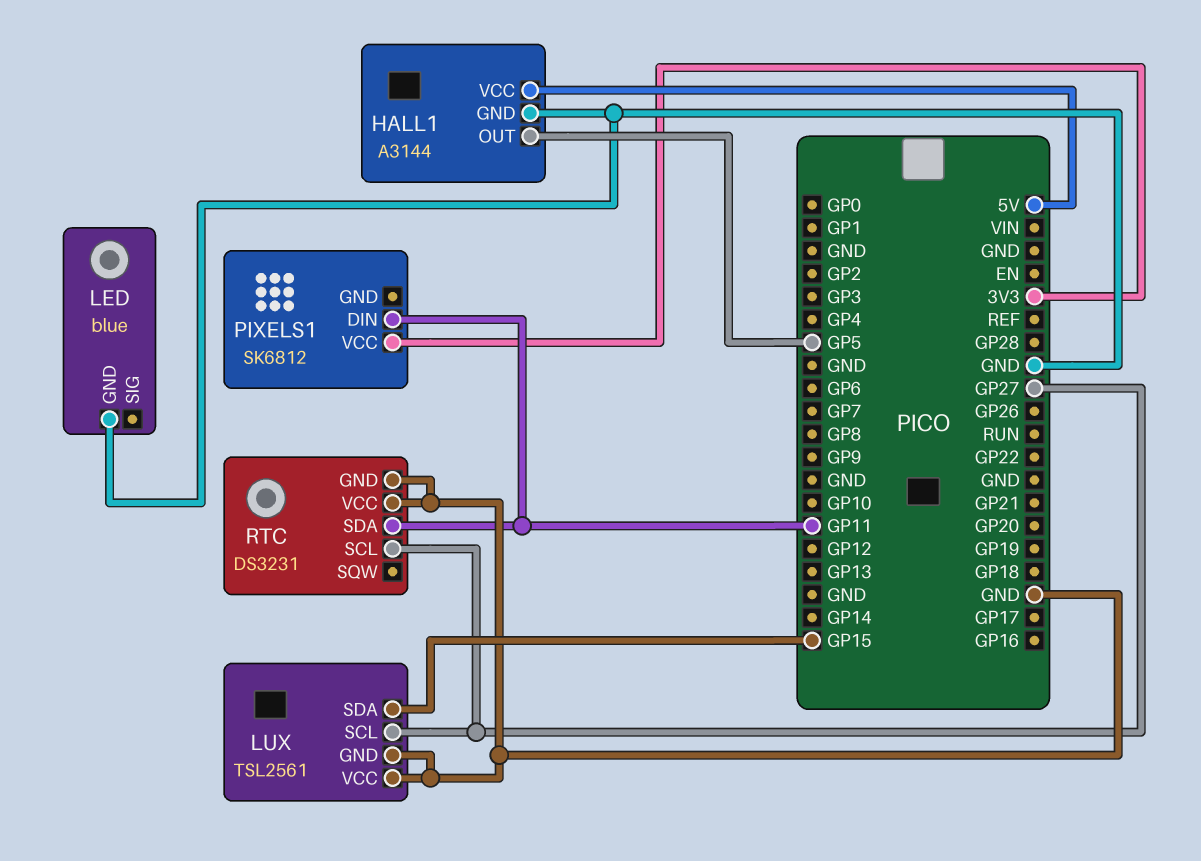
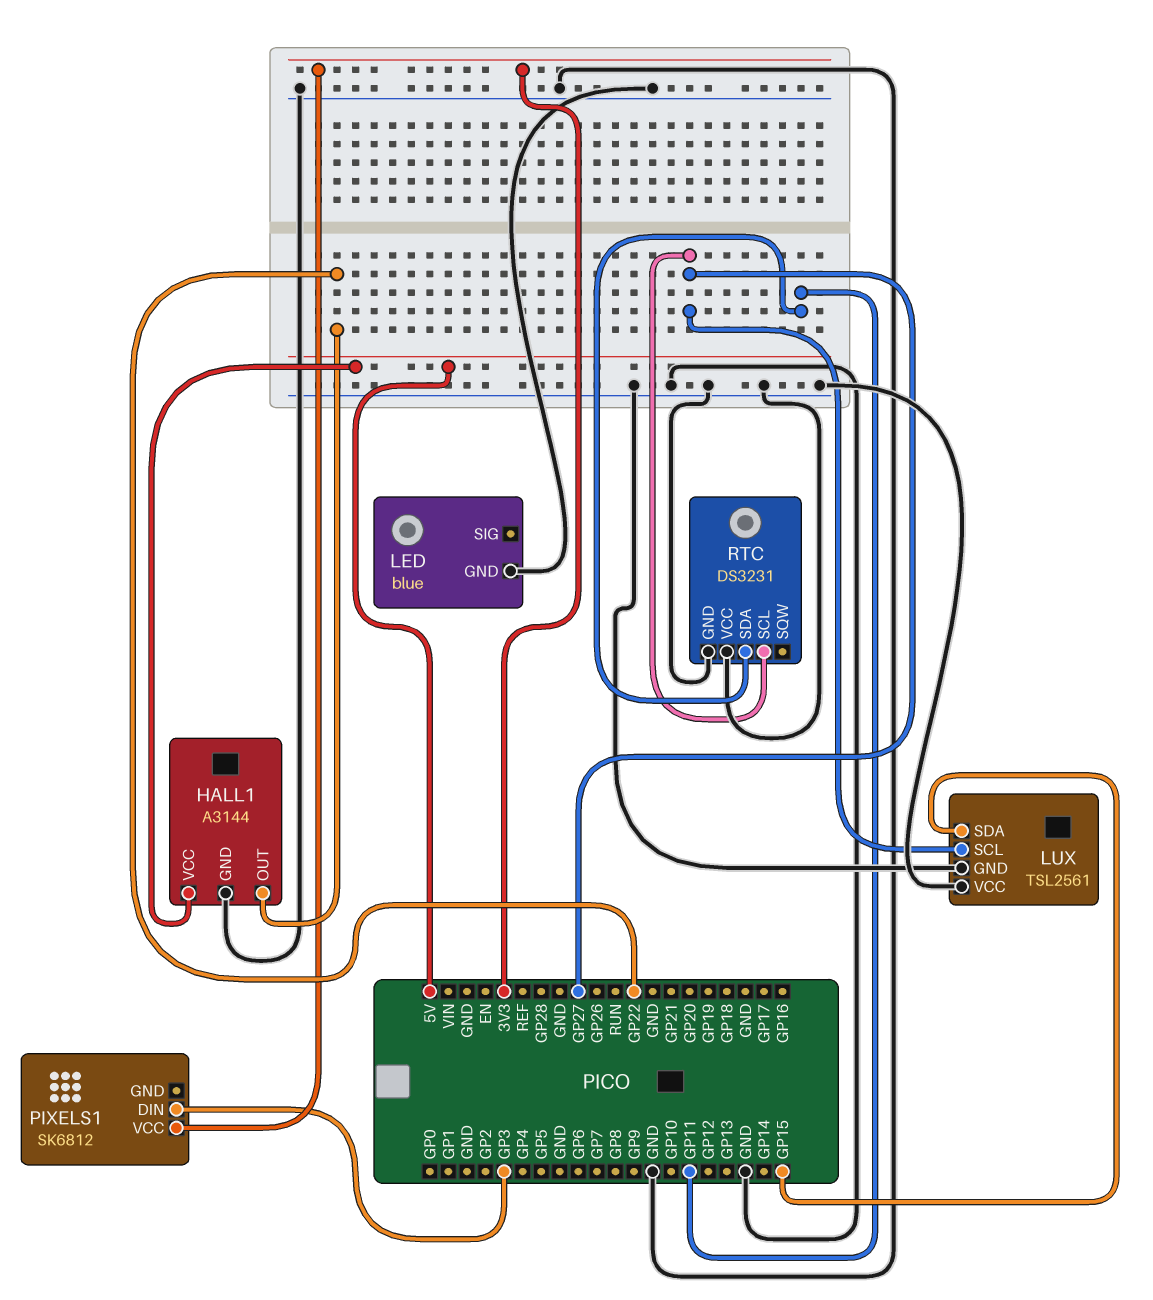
HALL1 pin OUT: GP5 -> GP22
PIXELS1 pin DIN: GP11 -> GP3

